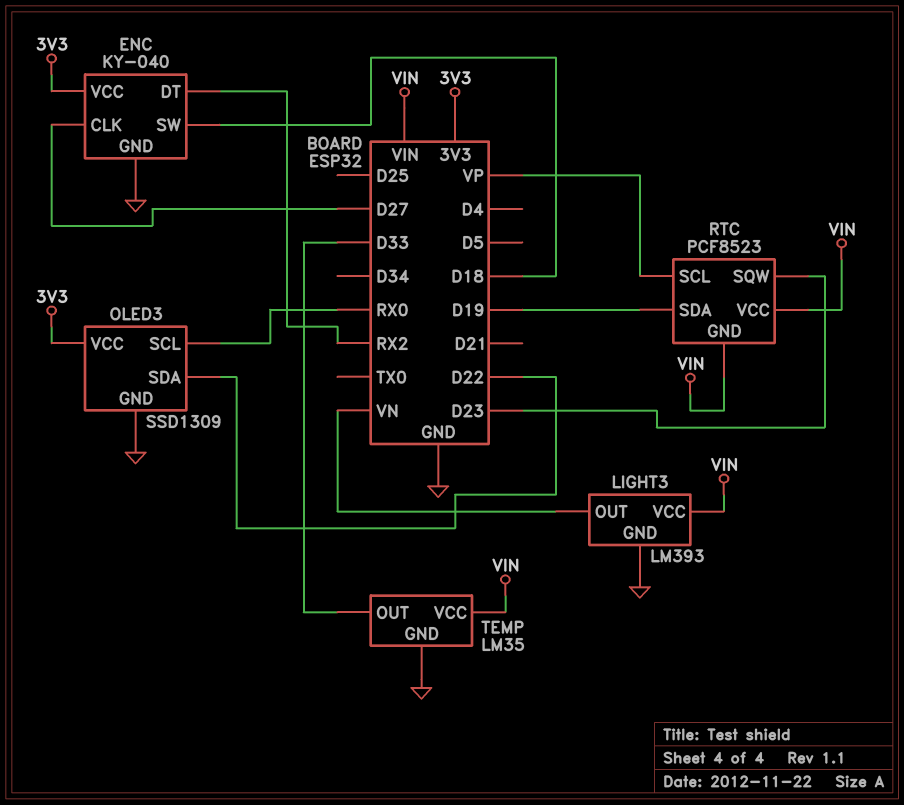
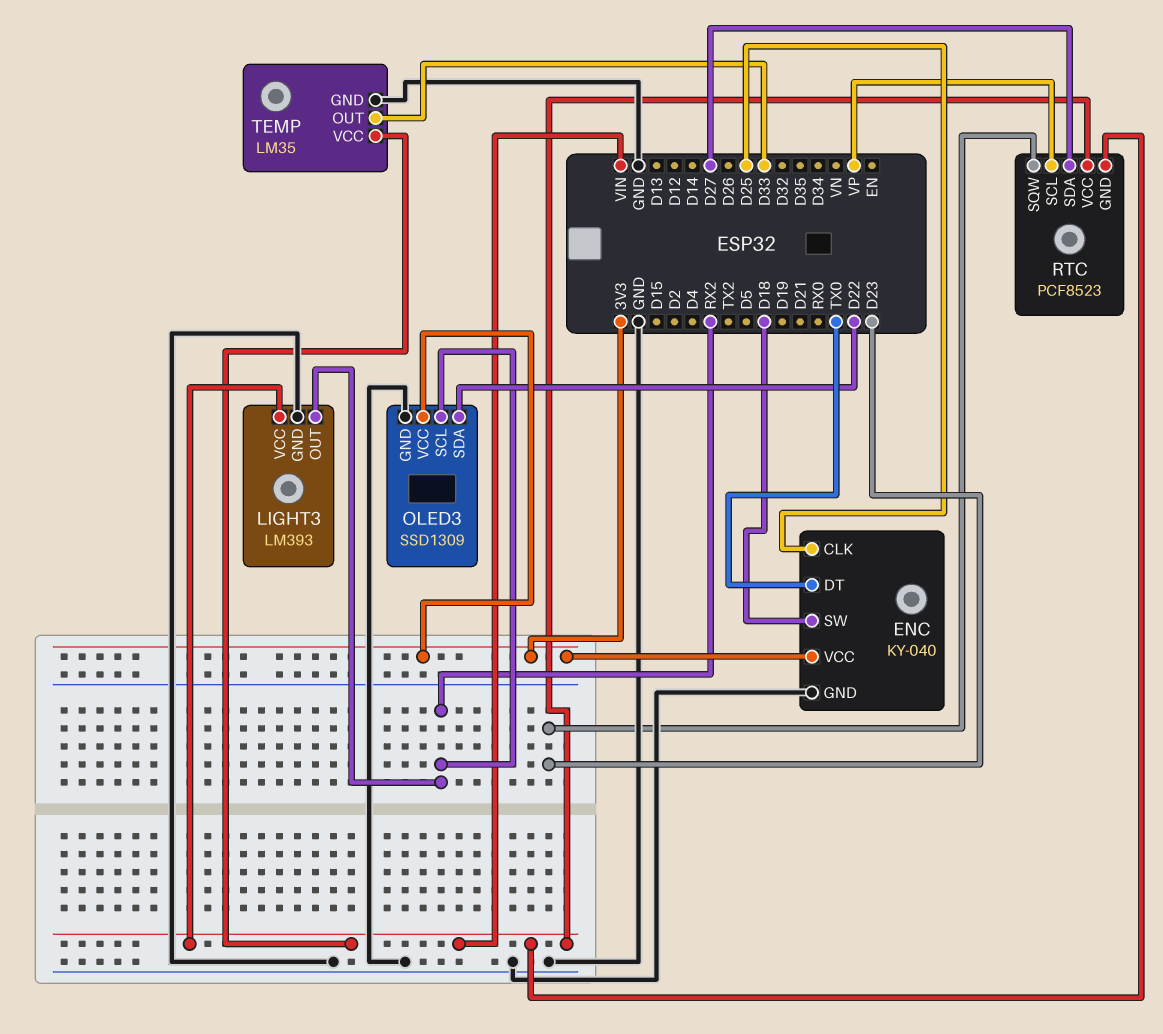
ENC pin CLK: D27 -> D25
ENC pin DT: RX2 -> TX0
LIGHT3 pin OUT: VN -> RX2
OLED3 pin SCL: RX0 -> RX2
RTC pin SDA: D19 -> D27

